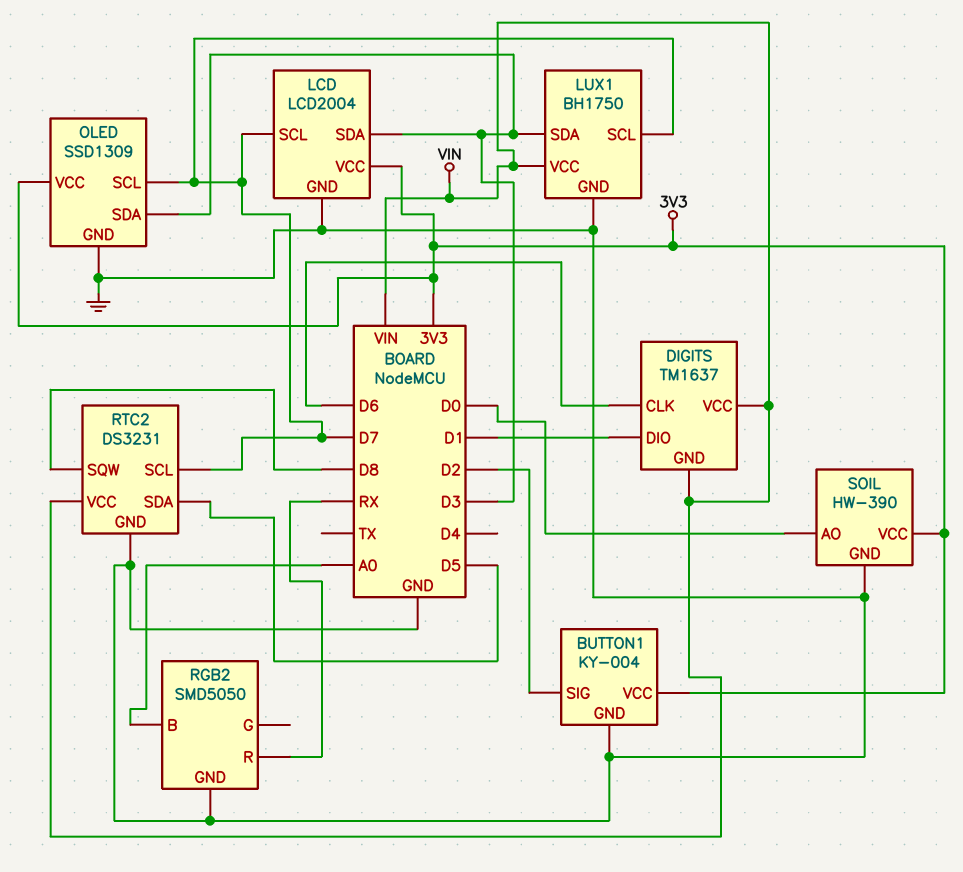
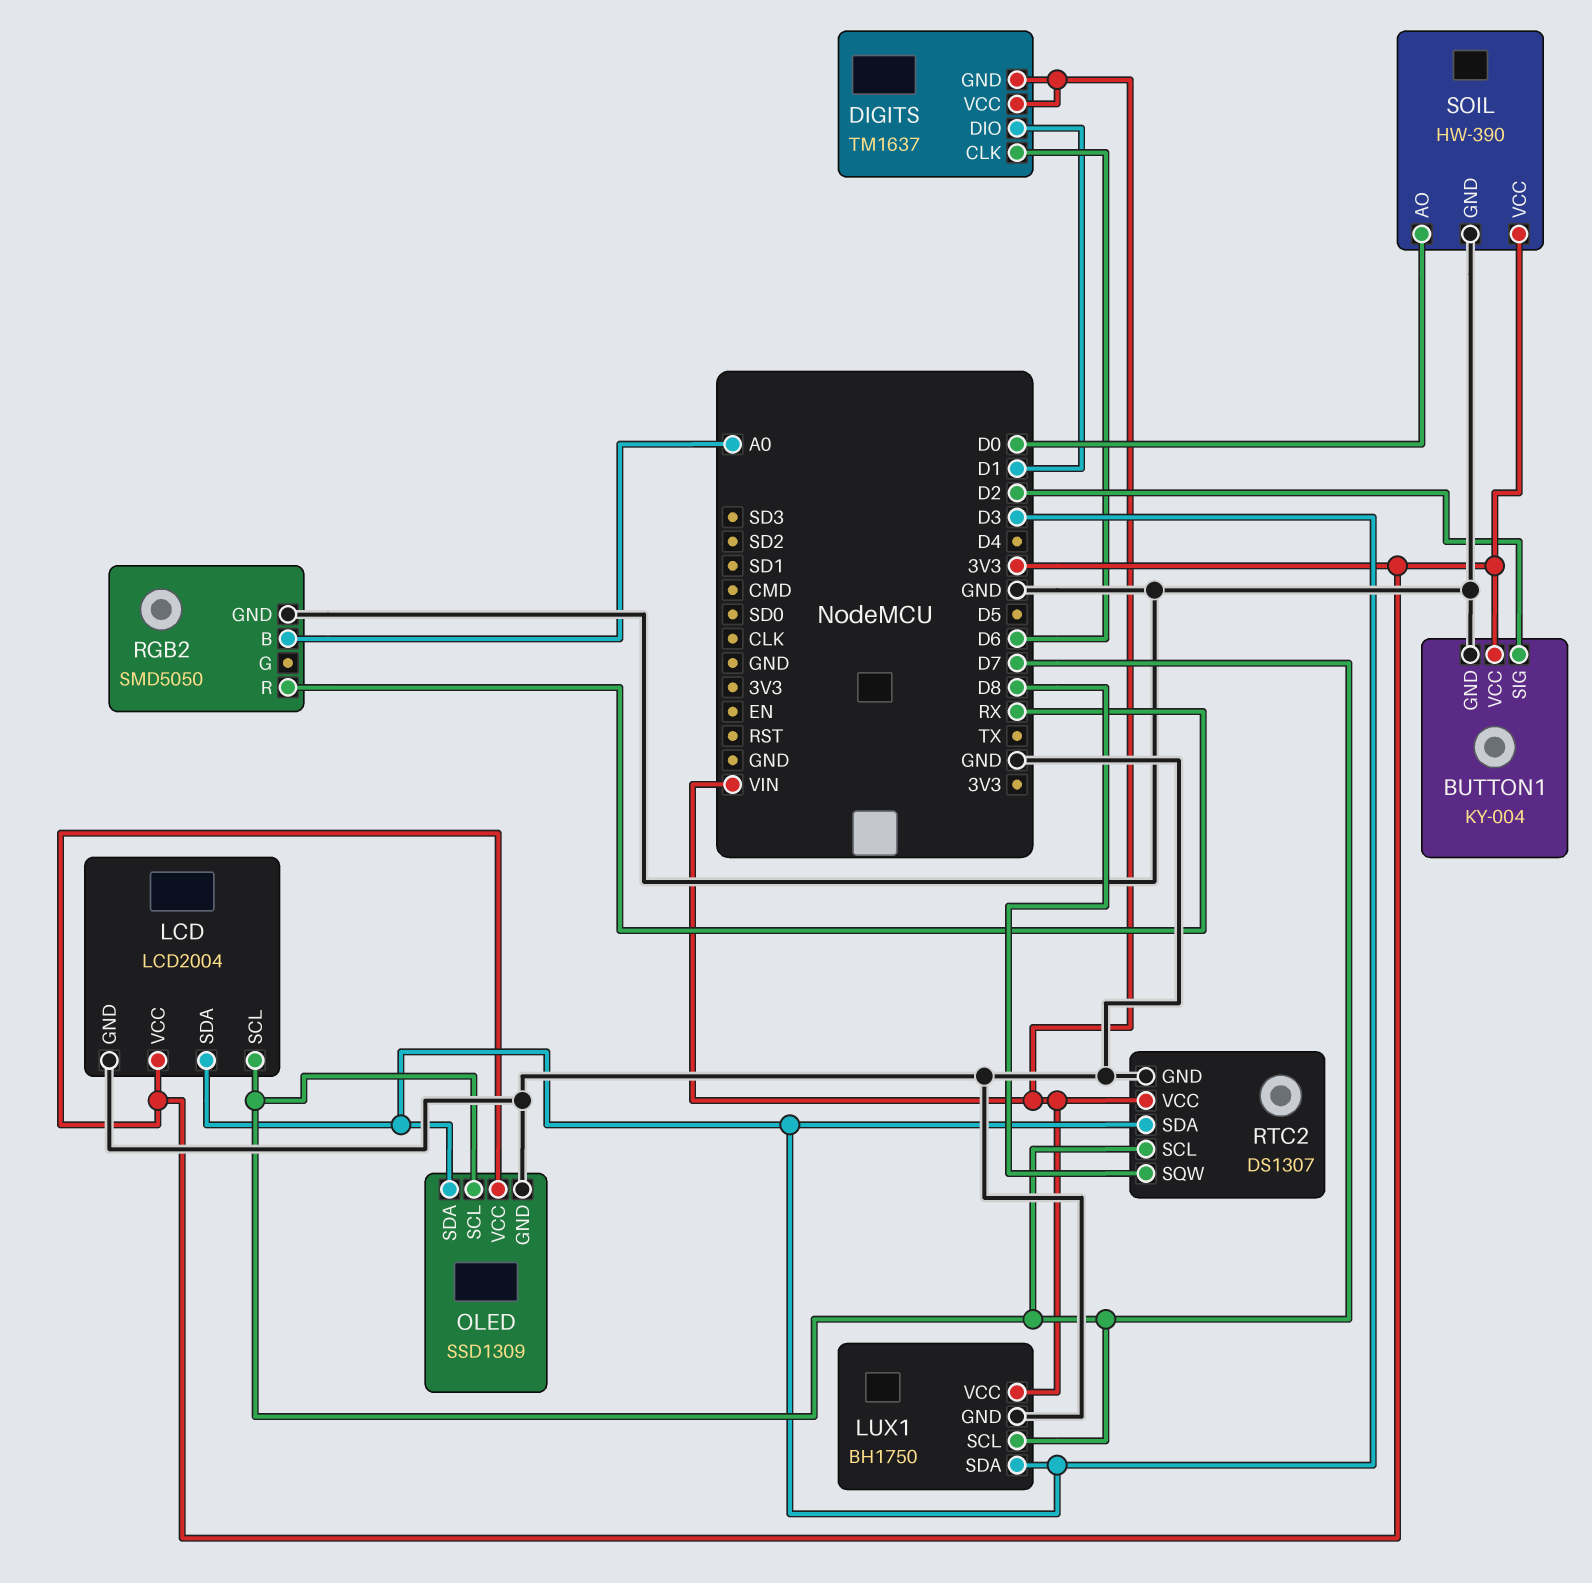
RTC2: DS3231 -> DS1307
RTC2 pin SDA: D5 -> D3

